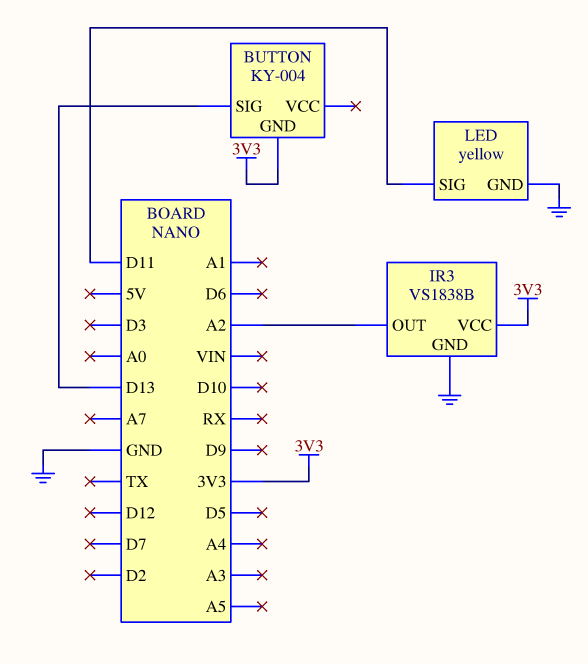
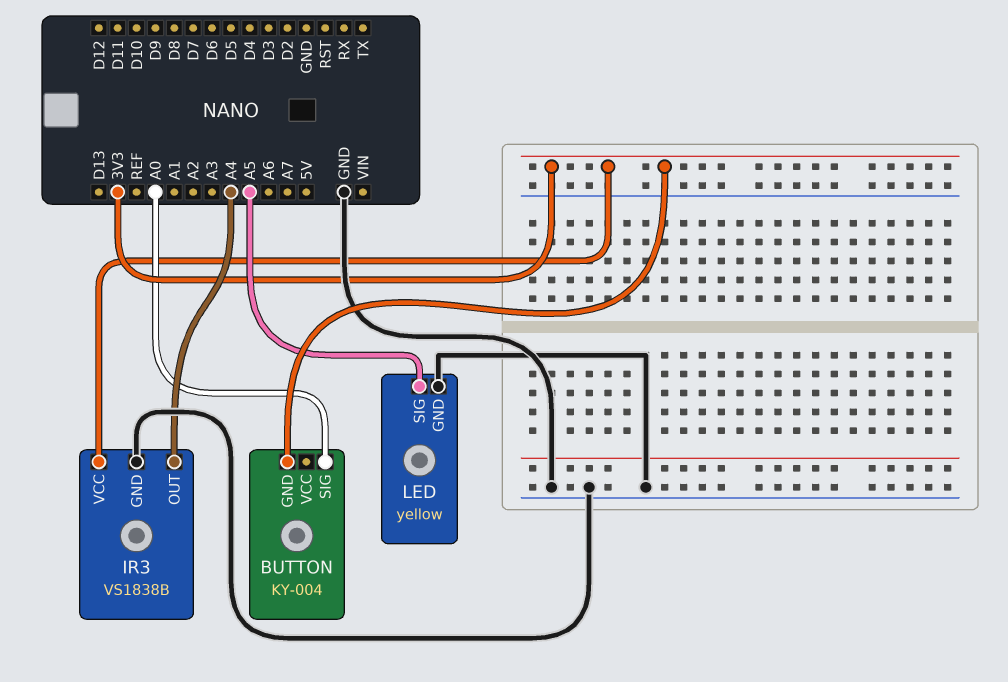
BUTTON pin SIG: D13 -> A0
IR3 pin OUT: A2 -> A4
LED pin SIG: D11 -> A5

